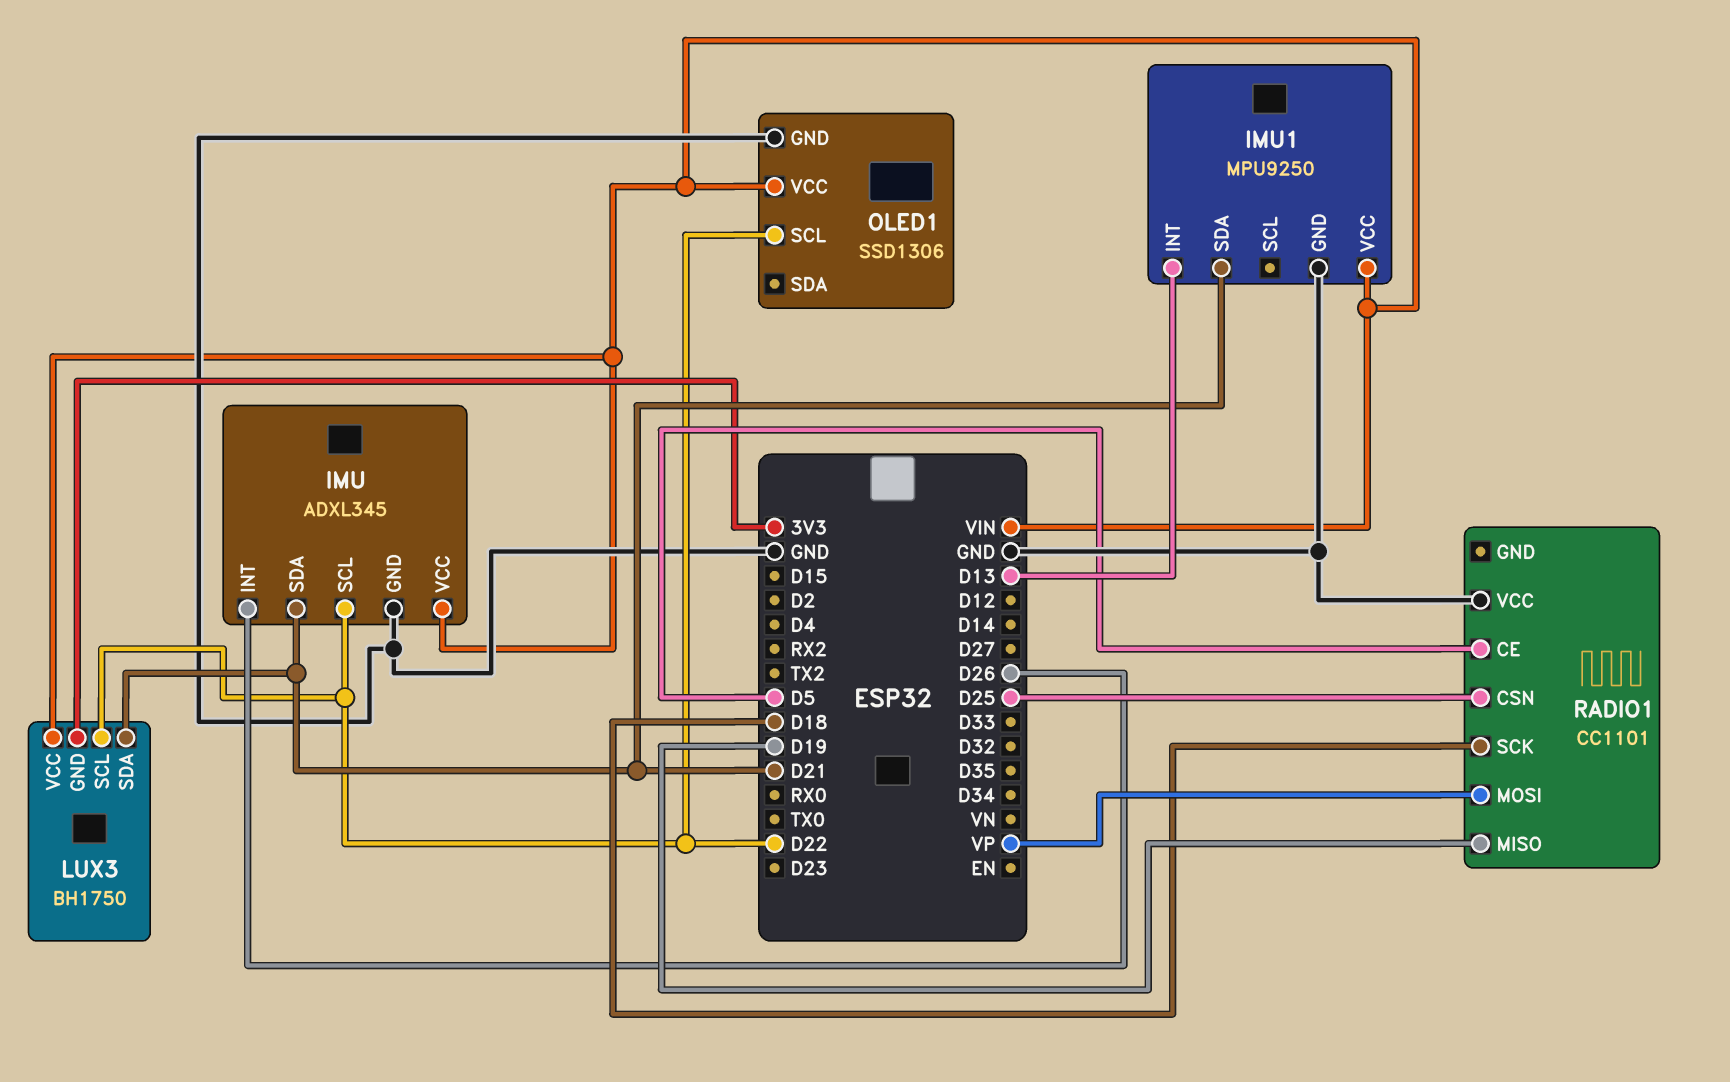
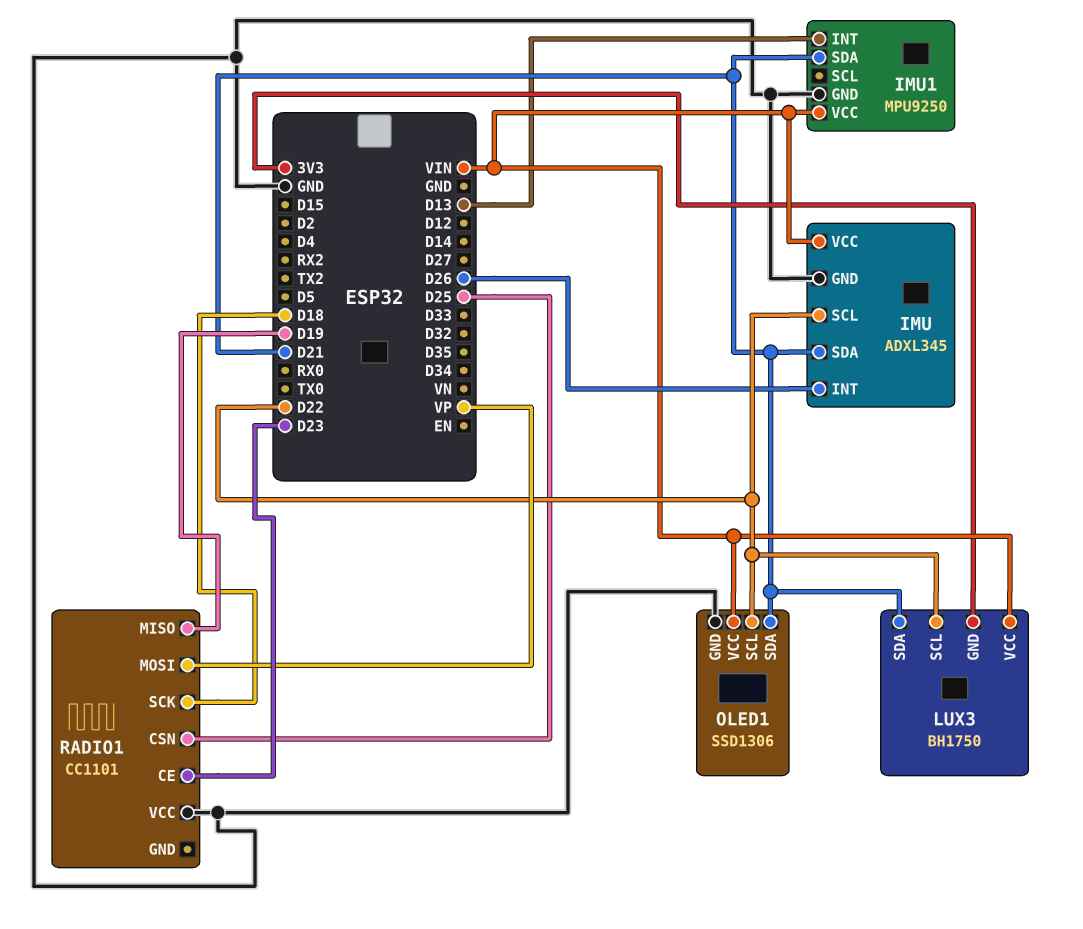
OLED1 pin SDA: none -> D21
RADIO1 pin CE: D5 -> D23

